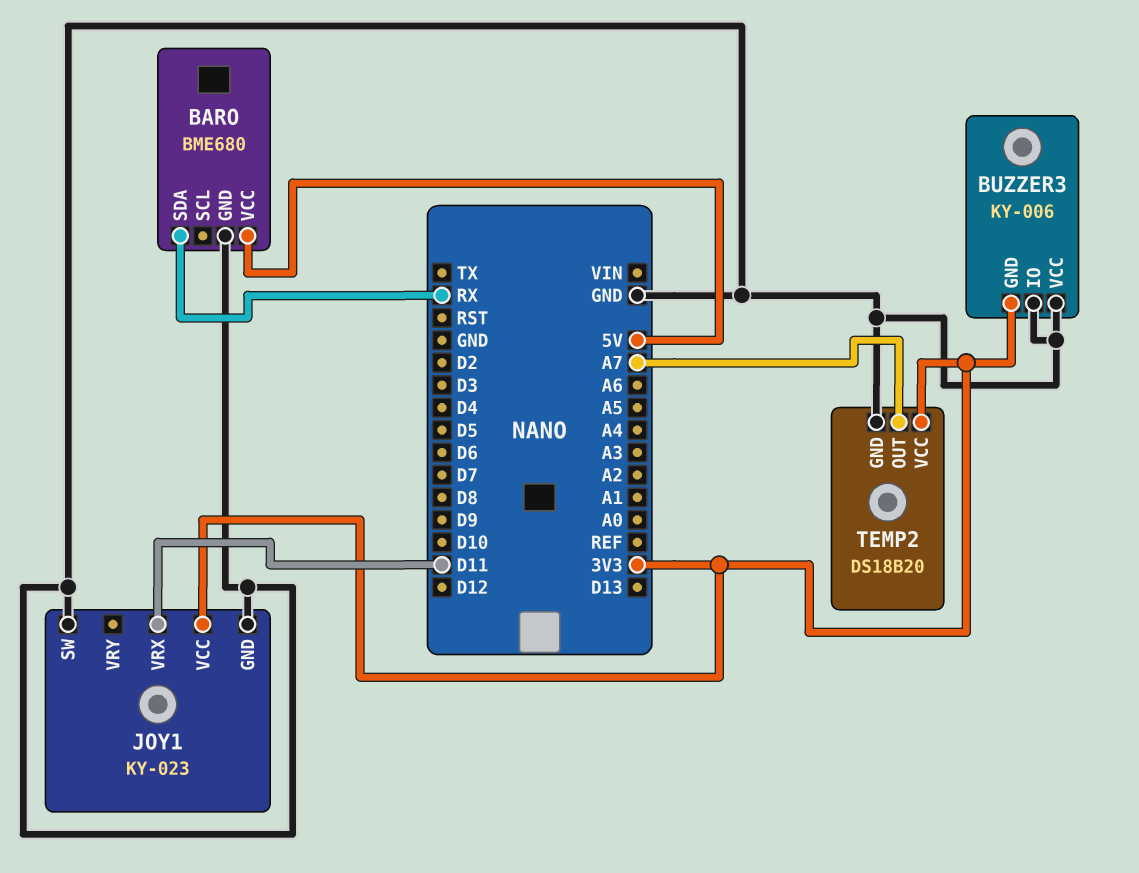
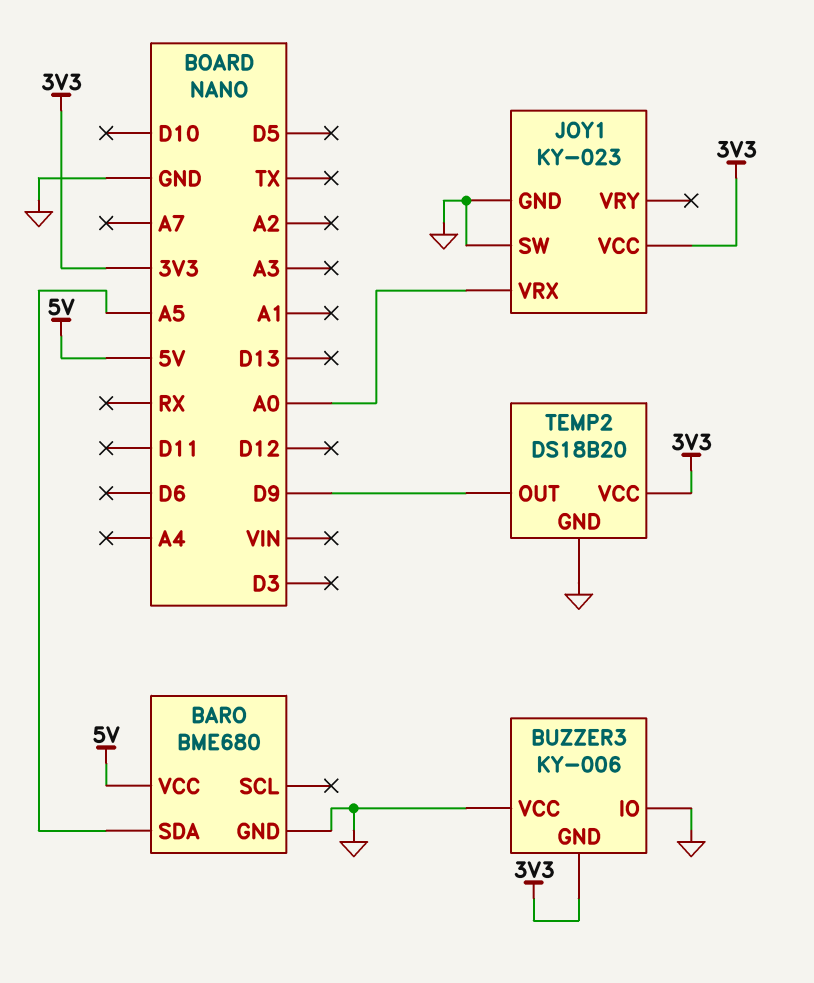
BARO pin SDA: RX -> A5
JOY1 pin VRX: D11 -> A0
TEMP2 pin OUT: A7 -> D9

